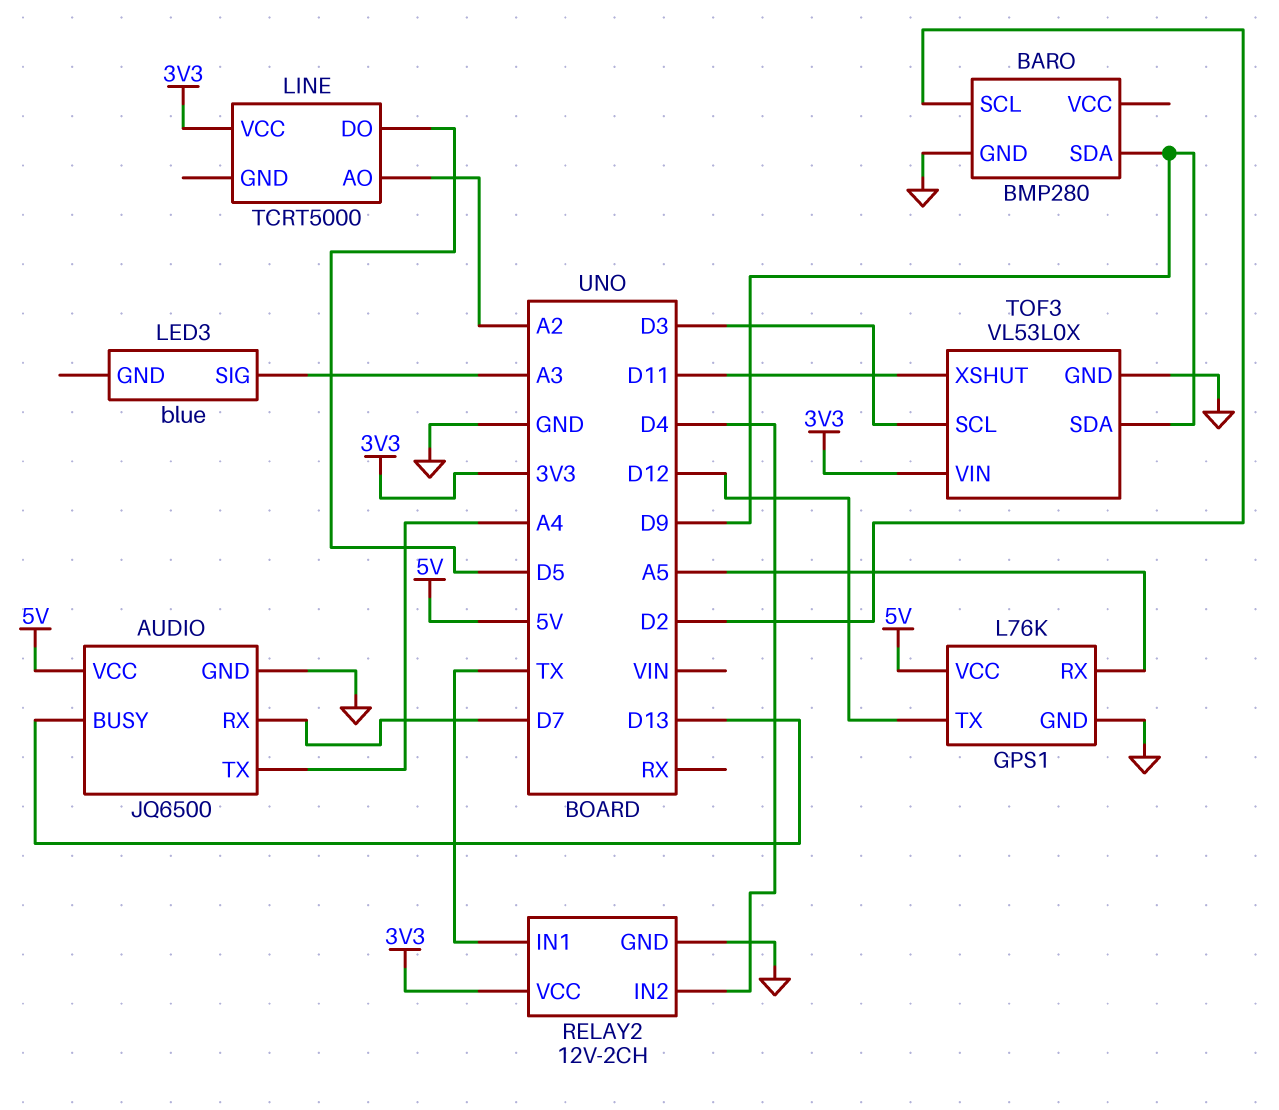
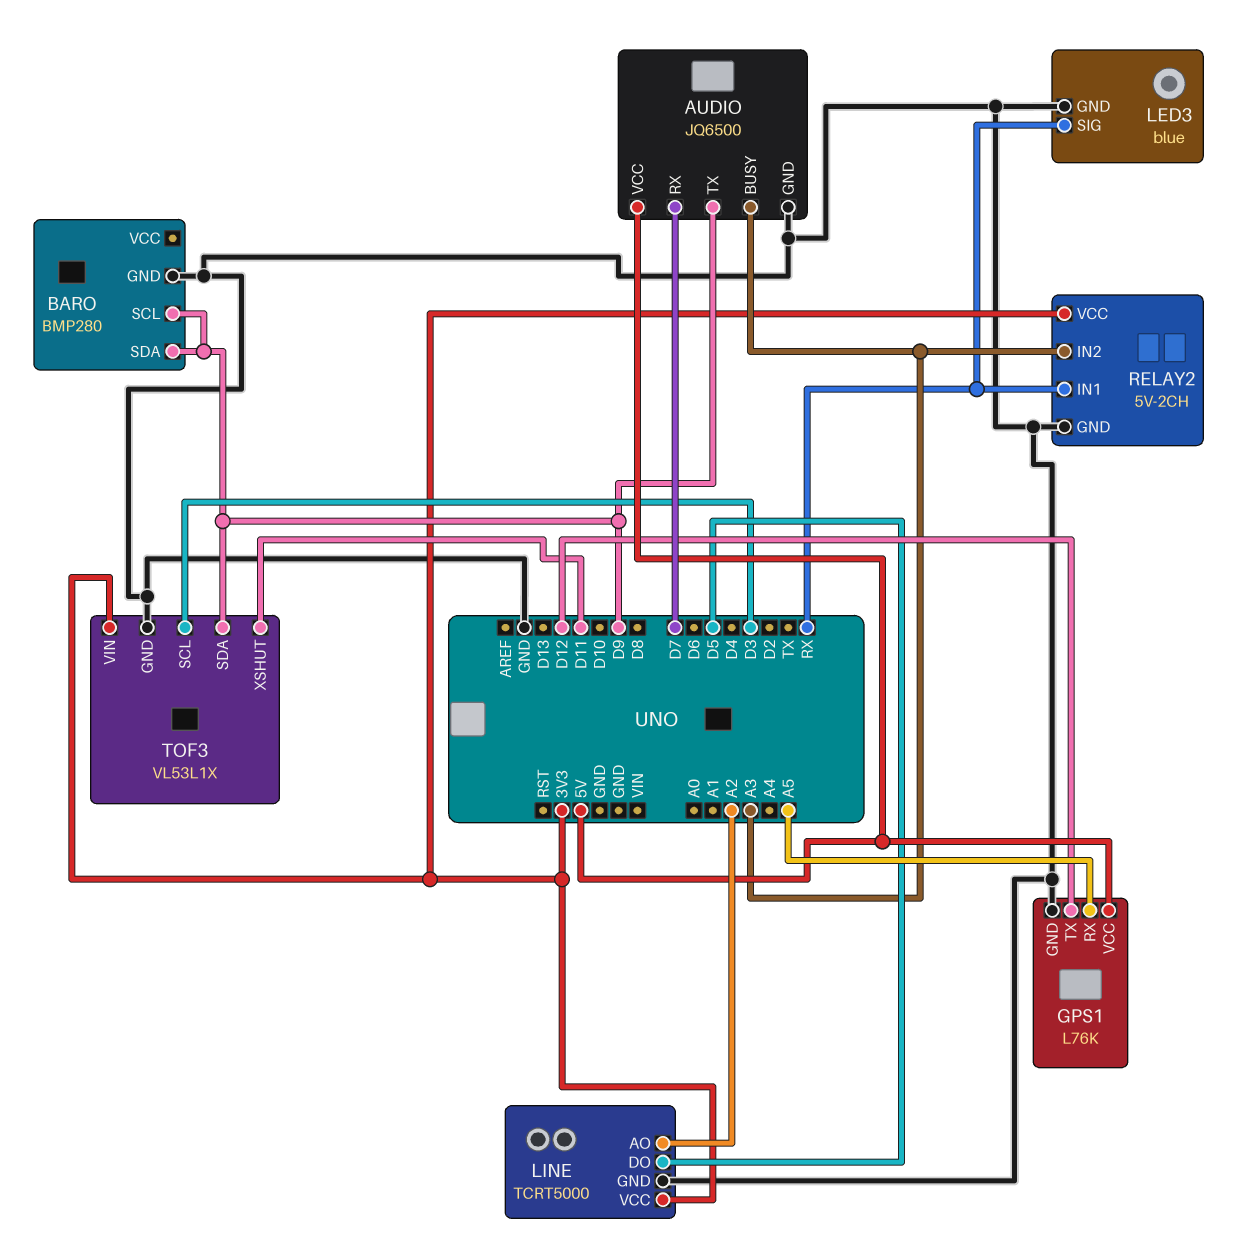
AUDIO pin BUSY: D13 -> A3
AUDIO pin TX: A4 -> D9
BARO pin SCL: D2 -> D9
LED3 pin GND: none -> GND
LED3 pin SIG: A3 -> RX
LINE pin GND: none -> GND
RELAY2: 12V-2CH -> 5V-2CH
RELAY2 pin IN1: TX -> RX
RELAY2 pin IN2: D4 -> A3
TOF3: VL53L0X -> VL53L1X

